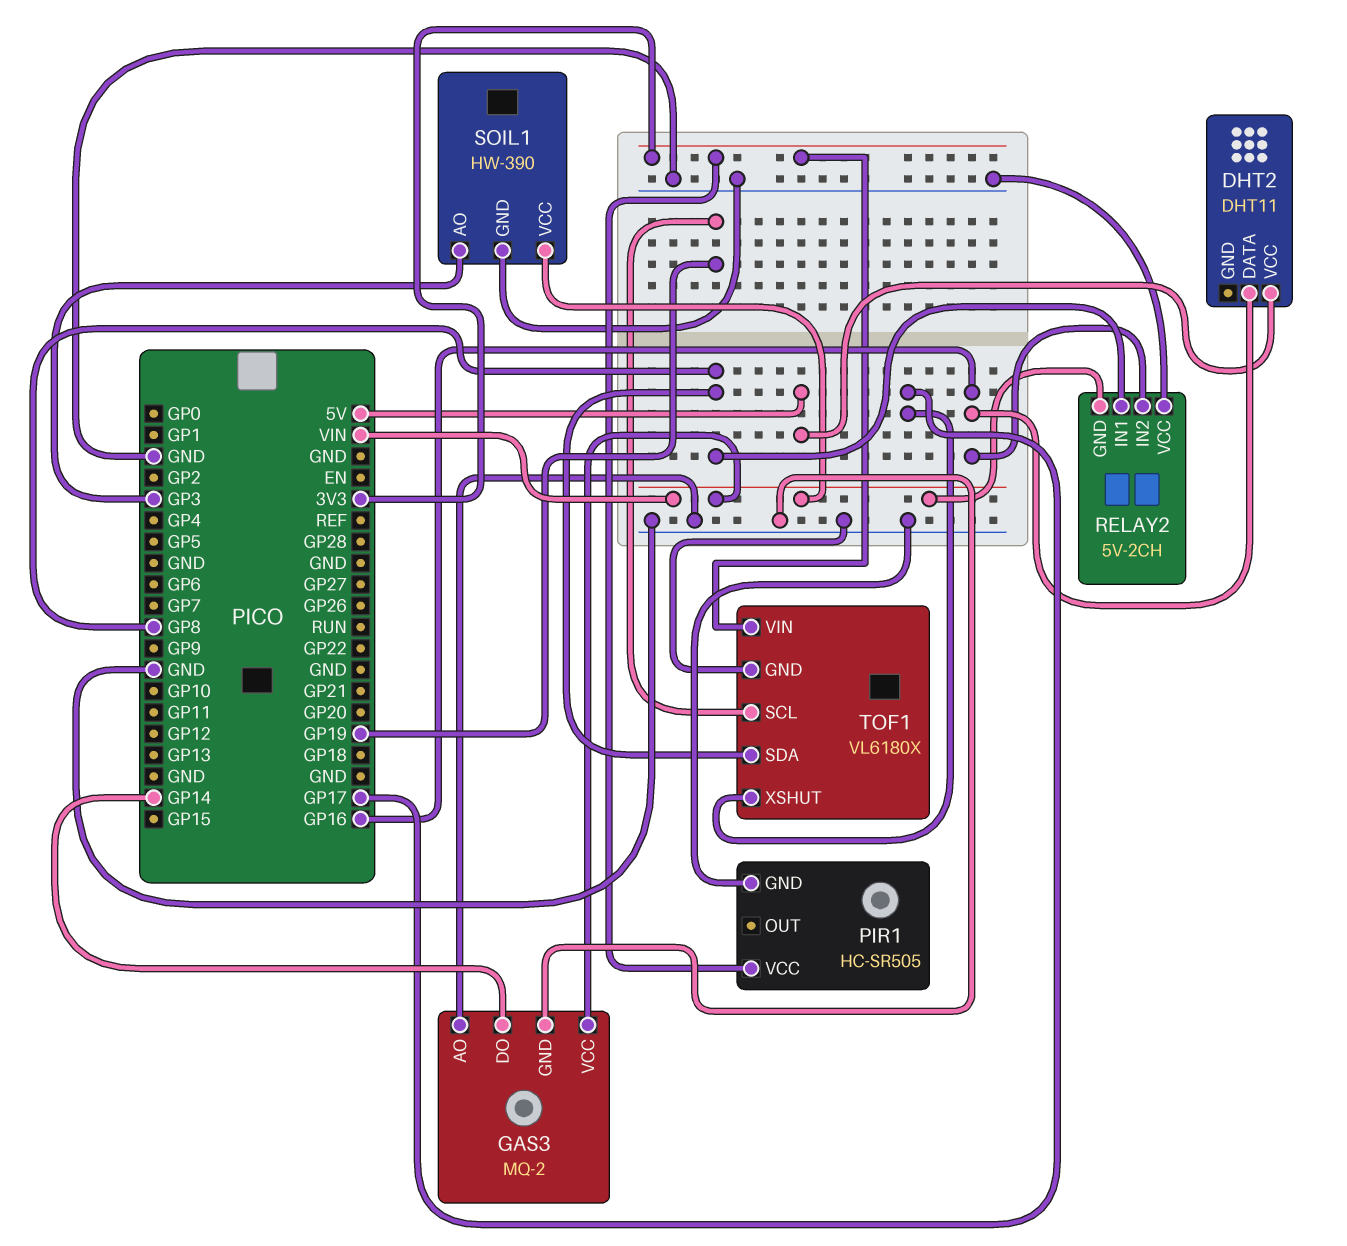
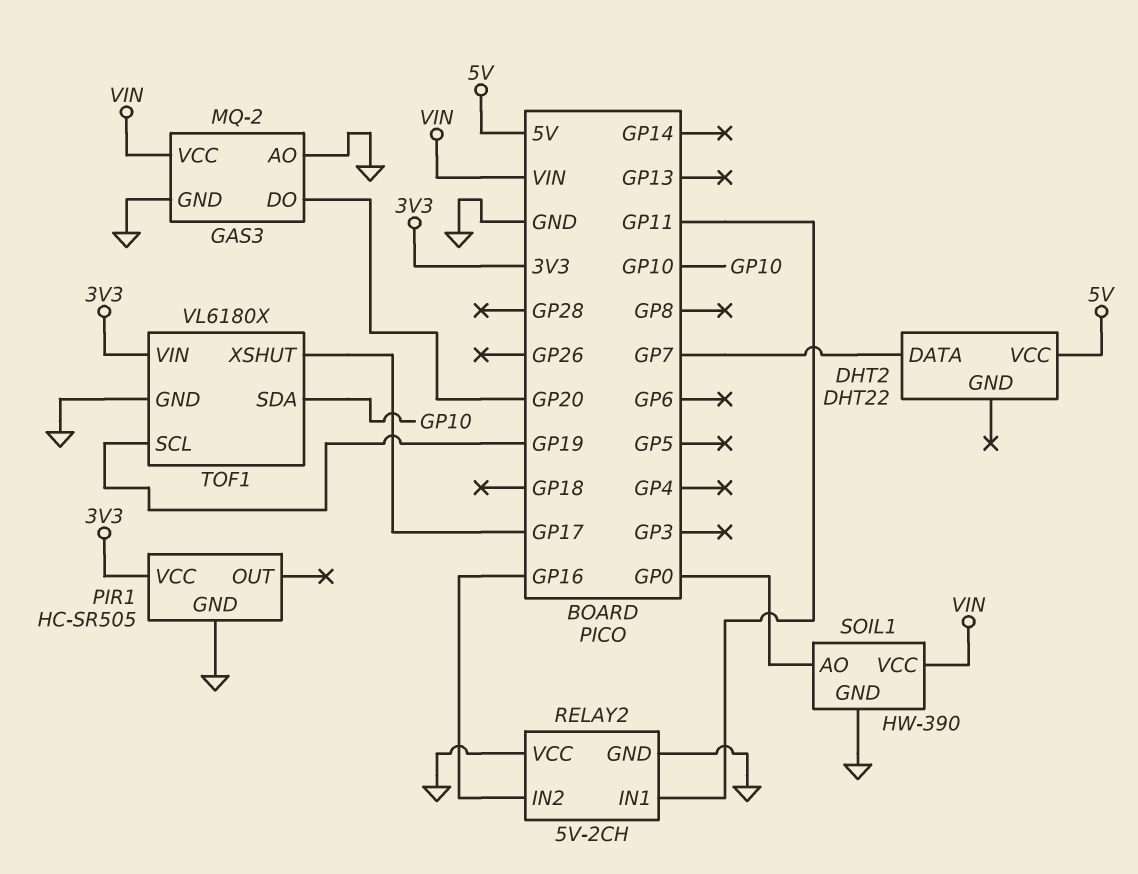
DHT2: DHT11 -> DHT22
DHT2 pin DATA: GP16 -> GP7
GAS3 pin DO: GP14 -> GP20
RELAY2 pin GND: VIN -> GND
RELAY2 pin IN1: GP8 -> GP11
SOIL1 pin AO: GP3 -> GP0
TOF1 pin SDA: GP8 -> GP10

